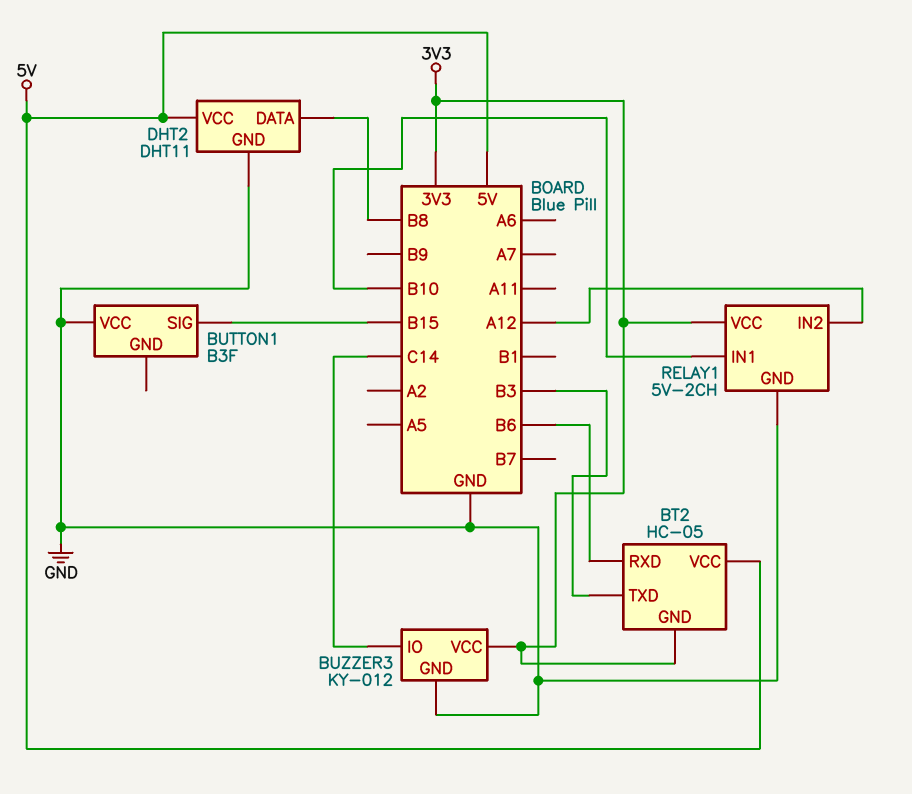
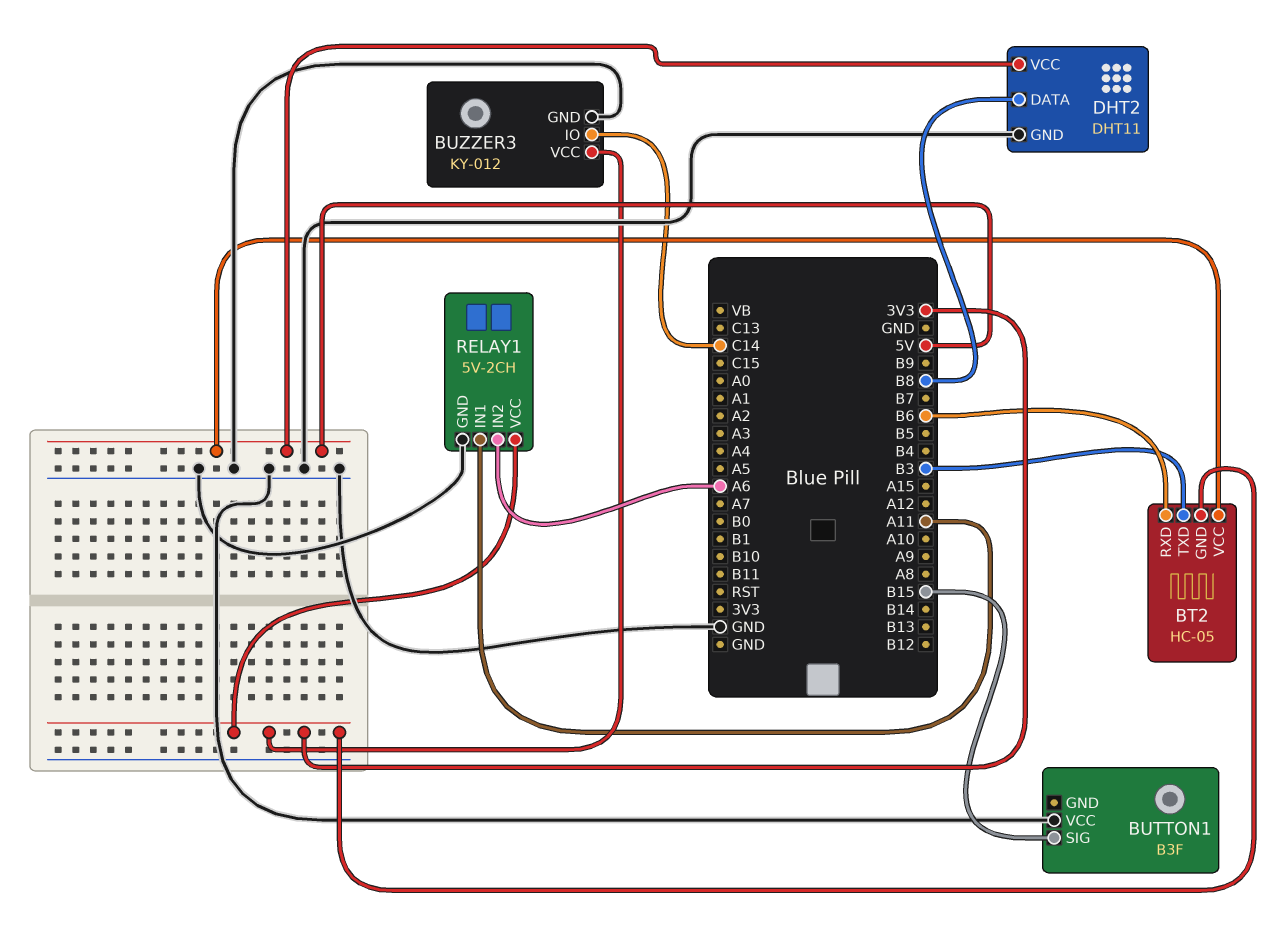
RELAY1 pin IN1: B10 -> A11
RELAY1 pin IN2: A12 -> A6

